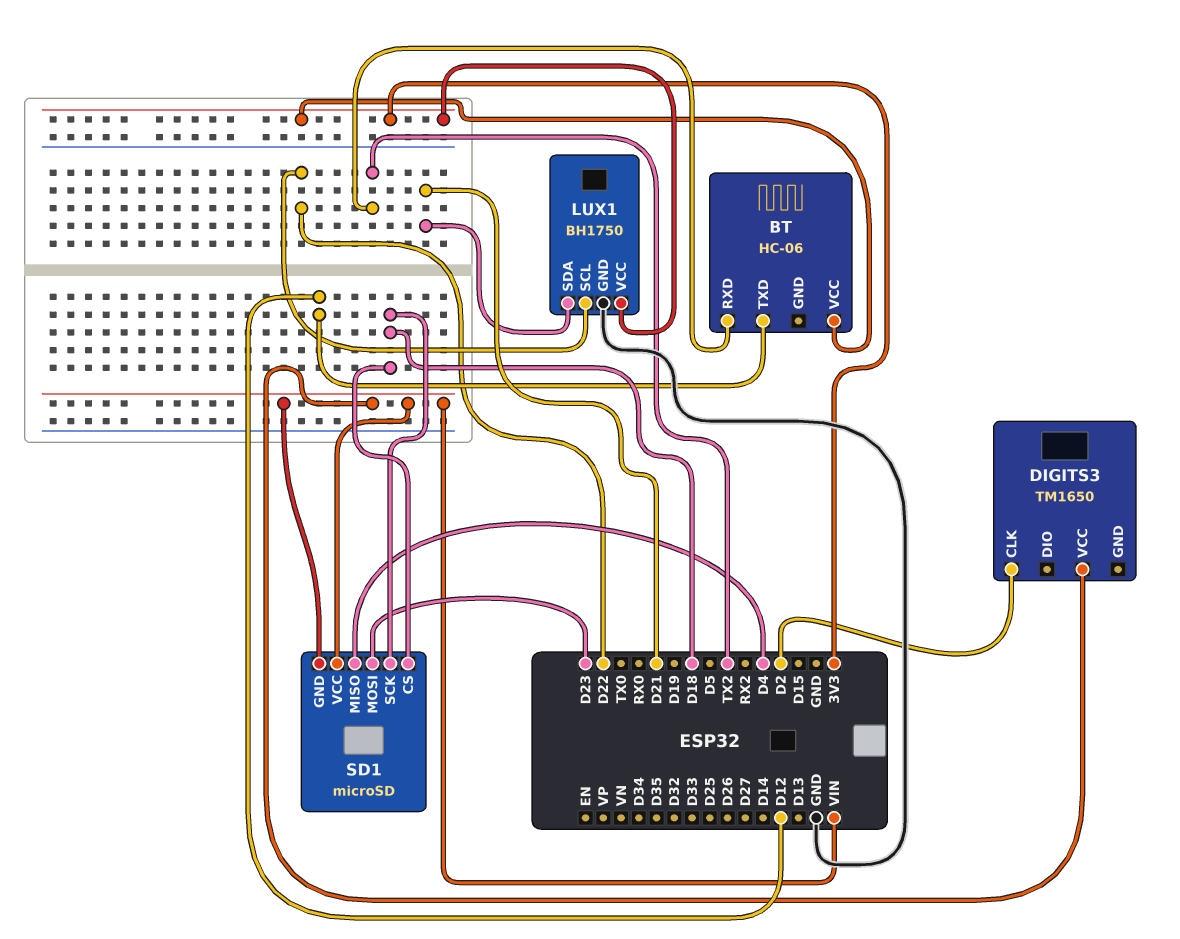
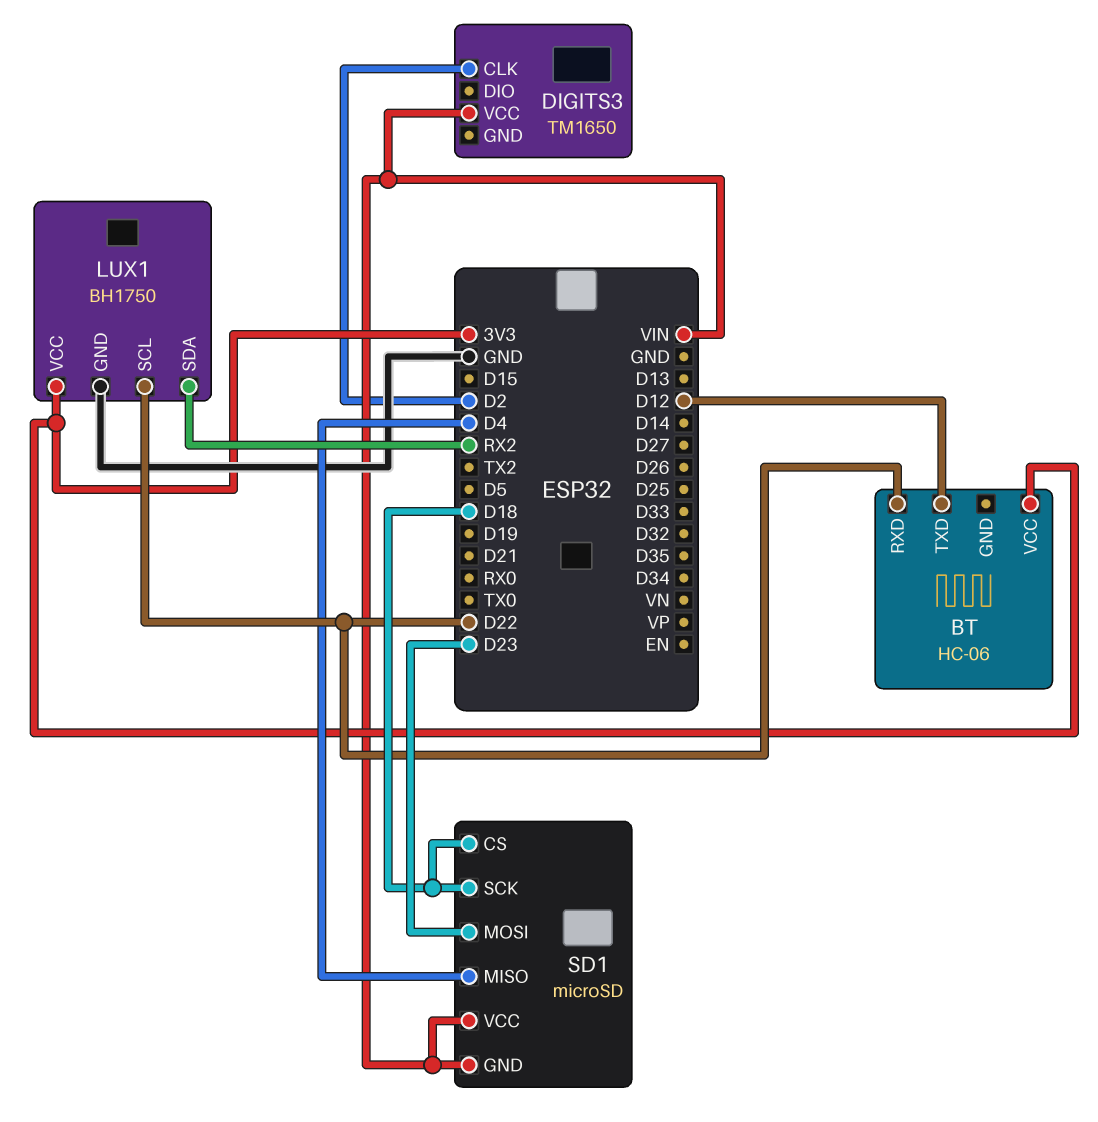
BT pin RXD: TX2 -> D22
LUX1 pin SDA: D21 -> RX2

